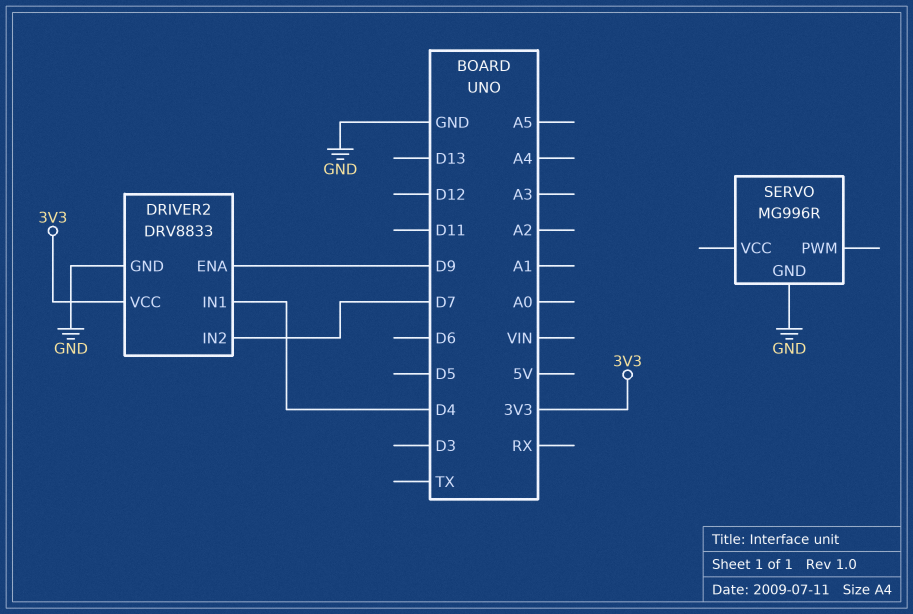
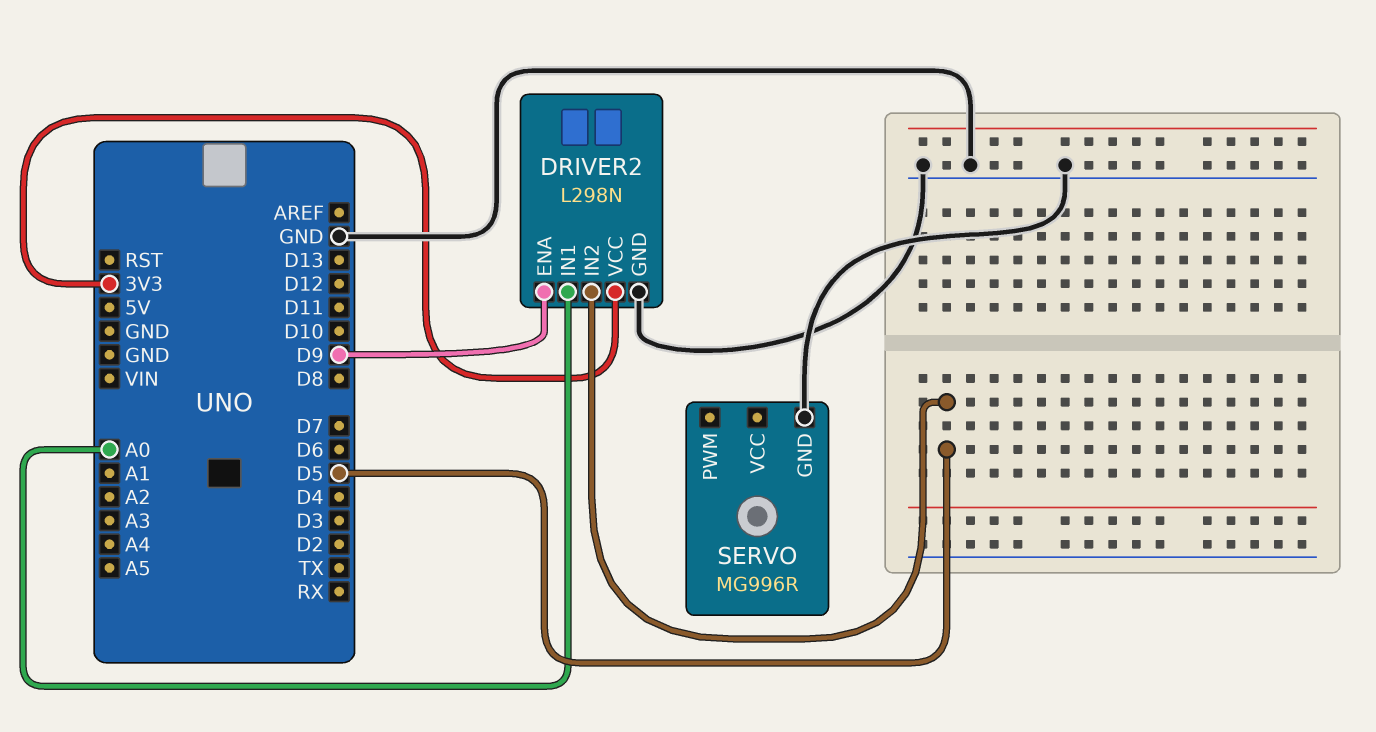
DRIVER2: DRV8833 -> L298N
DRIVER2 pin IN1: D4 -> A0
DRIVER2 pin IN2: D7 -> D5

